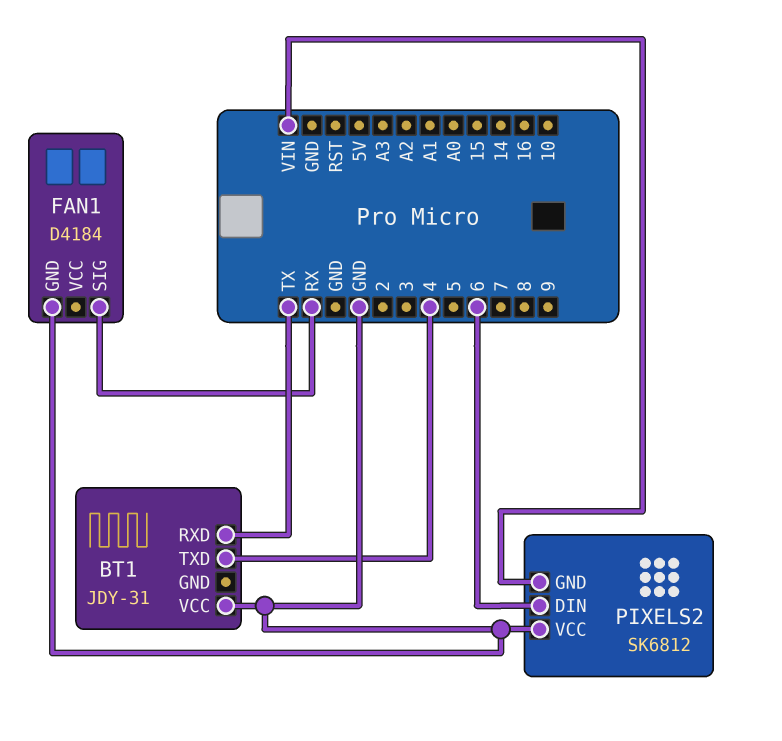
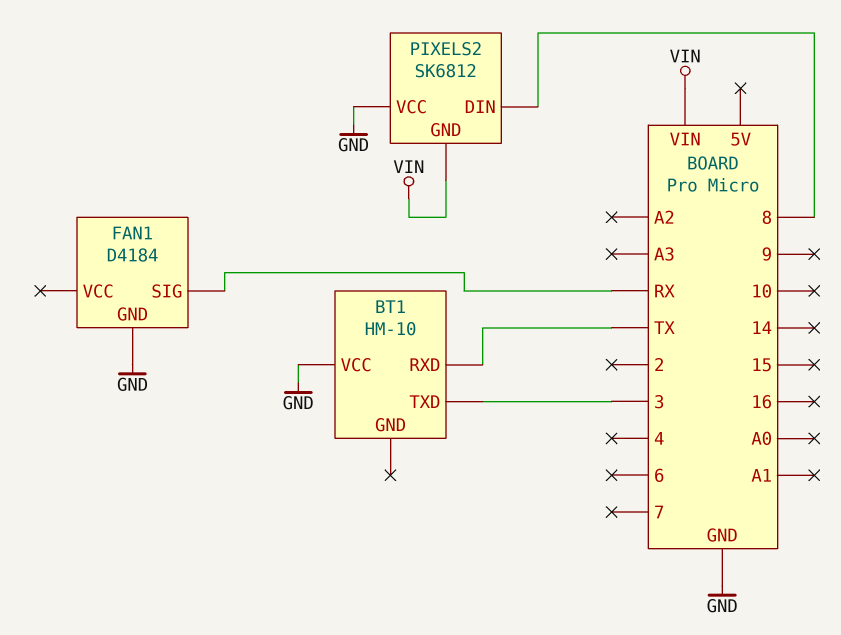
BT1: JDY-31 -> HM-10
BT1 pin TXD: 4 -> 3
PIXELS2 pin DIN: 6 -> 8

